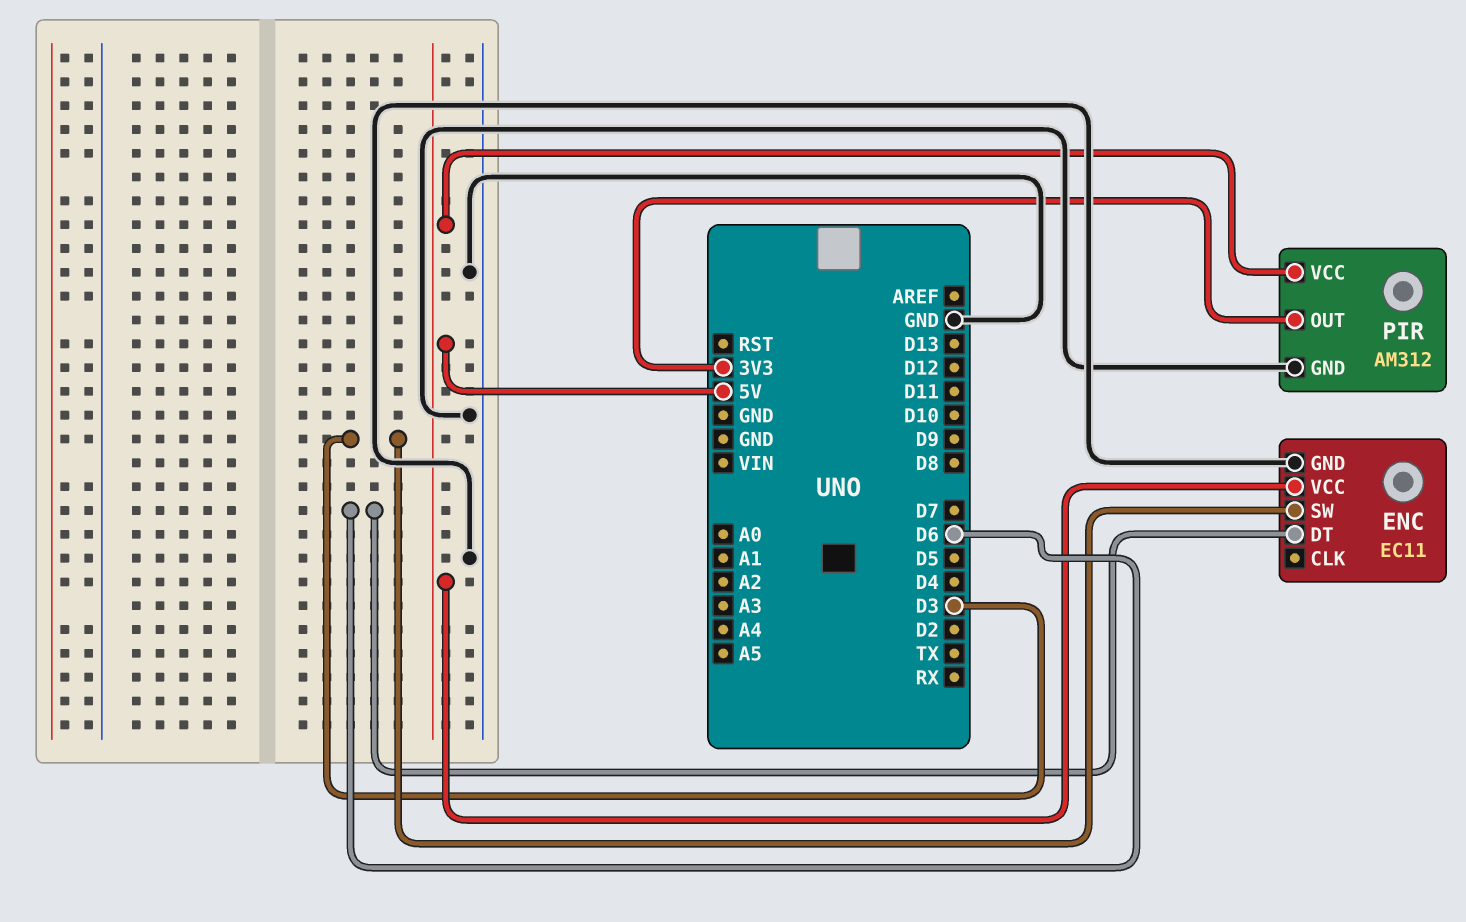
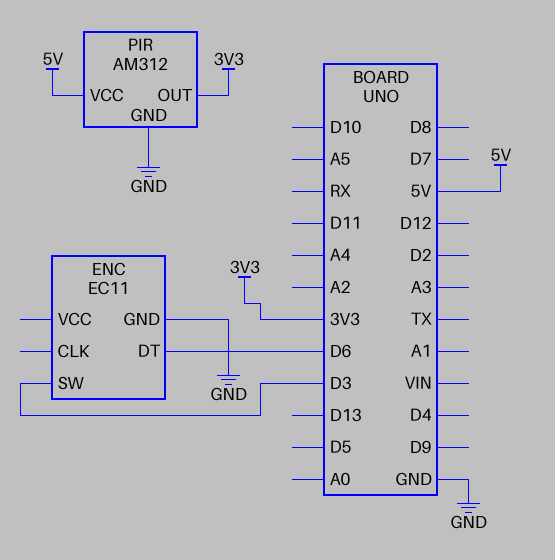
ENC pin VCC: 5V -> none

